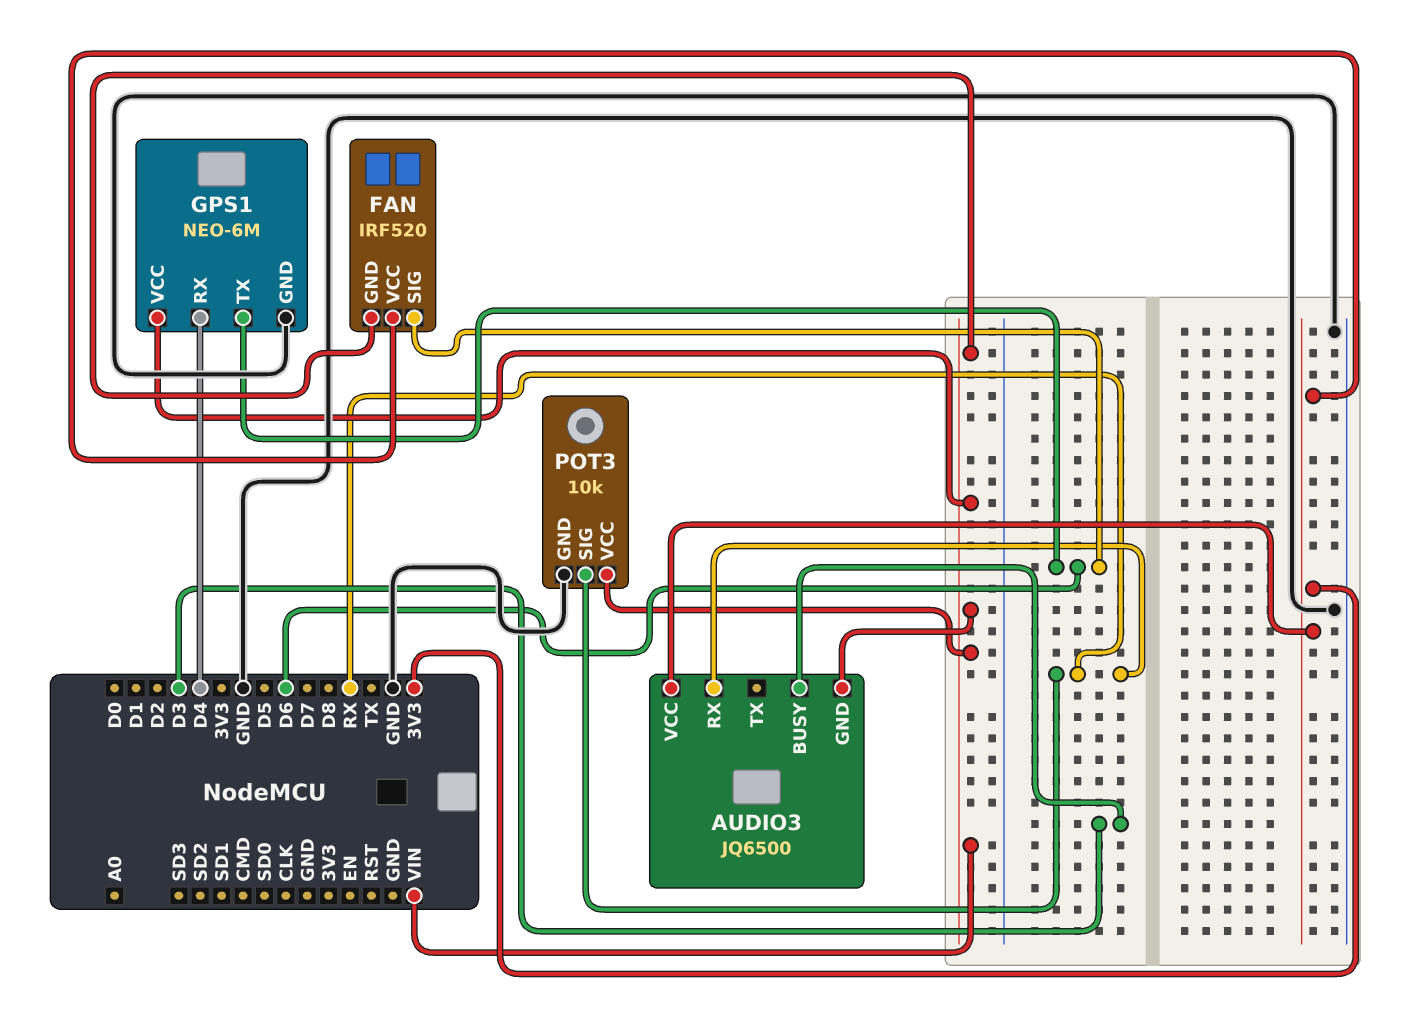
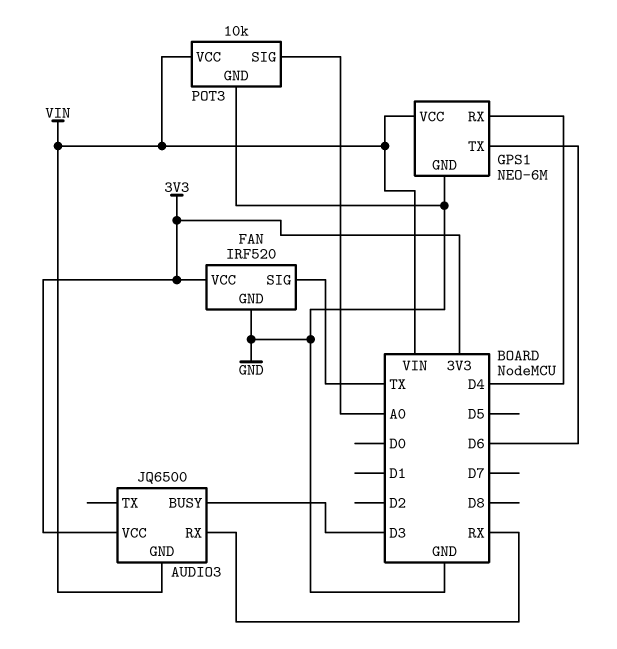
FAN pin GND: VIN -> GND
FAN pin SIG: D6 -> TX
POT3 pin SIG: RX -> A0

